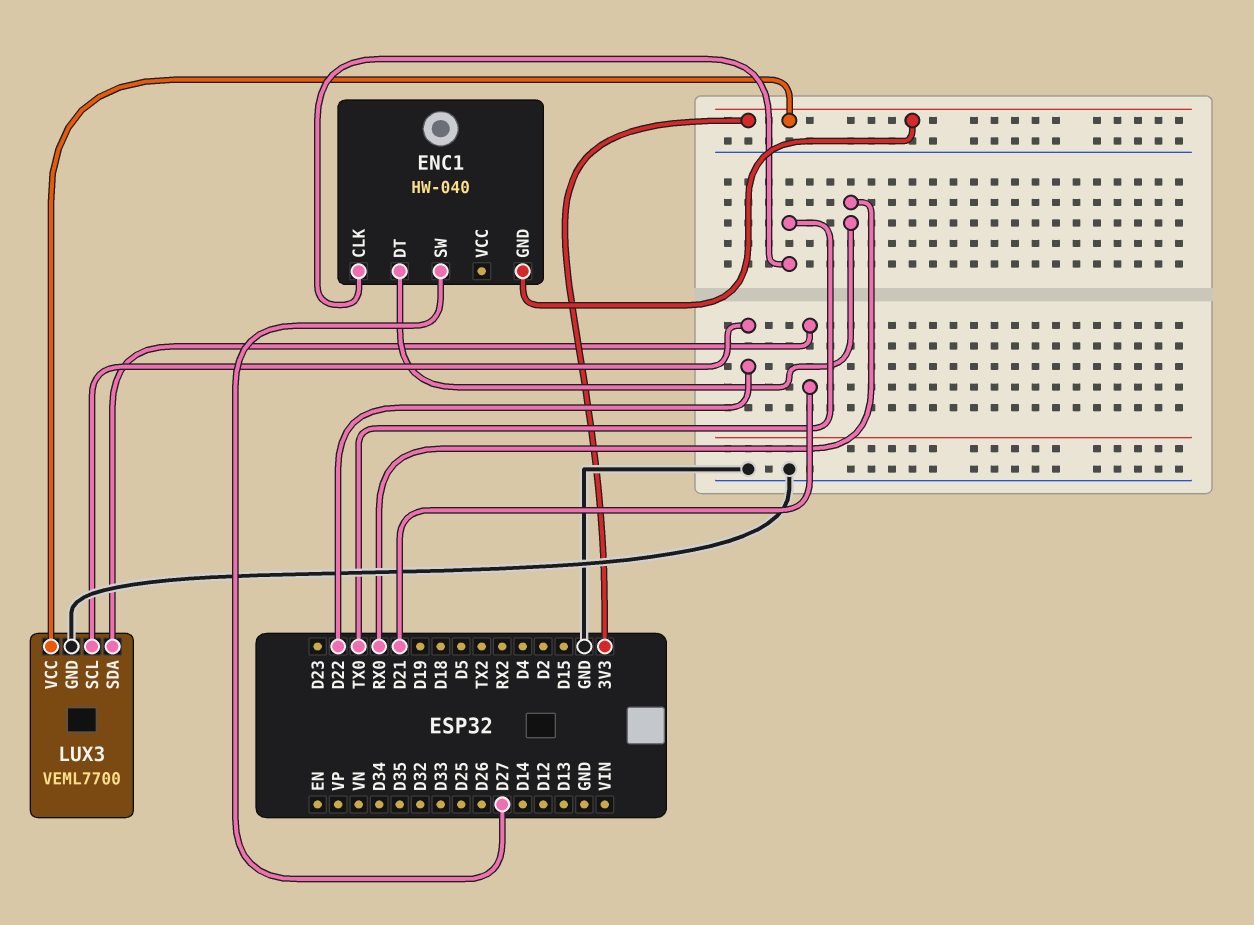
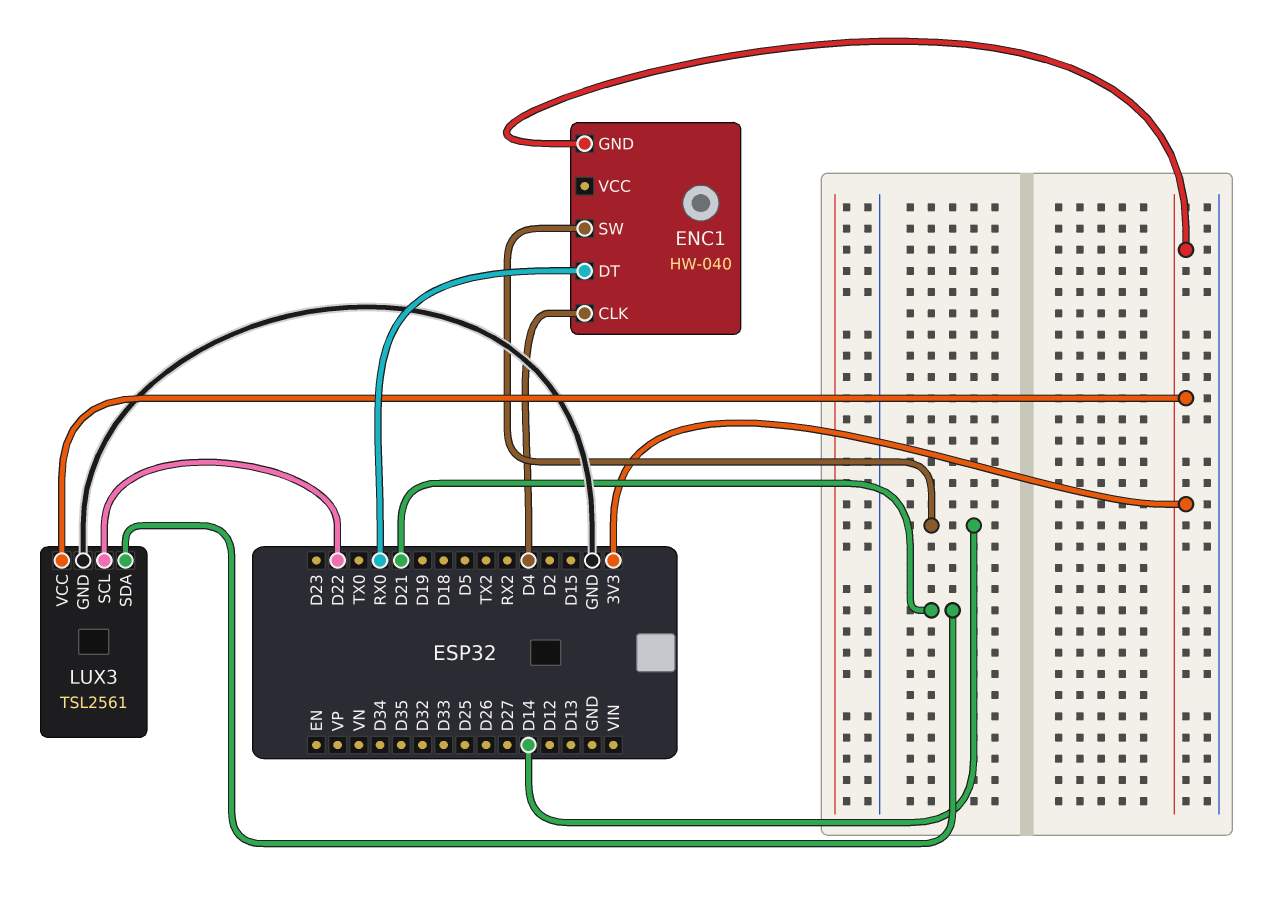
ENC1 pin CLK: TX0 -> D4
ENC1 pin SW: D27 -> D14
LUX3: VEML7700 -> TSL2561

